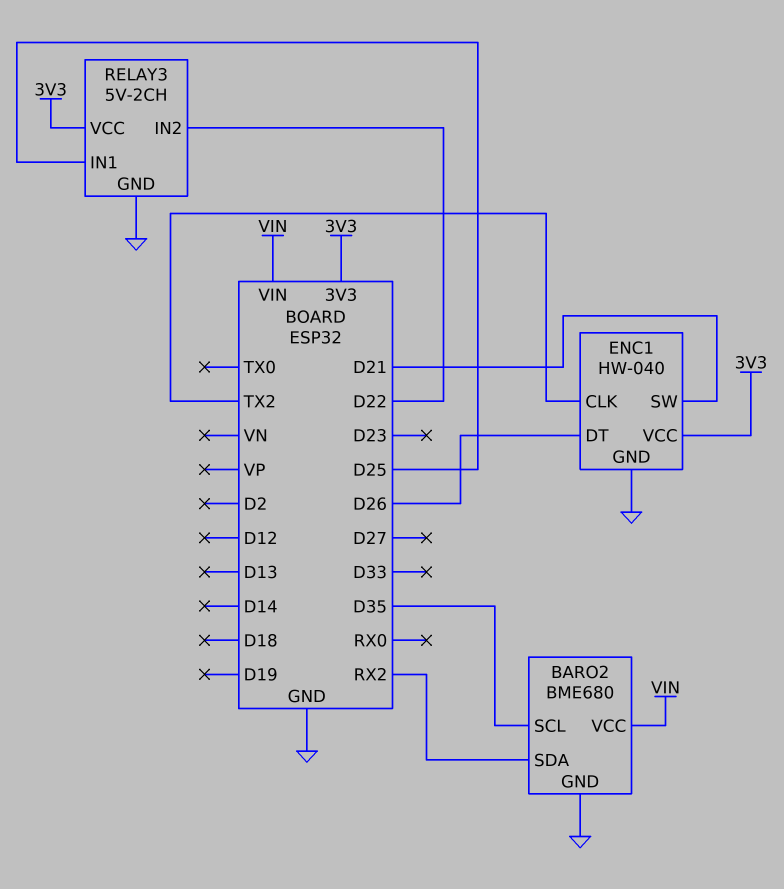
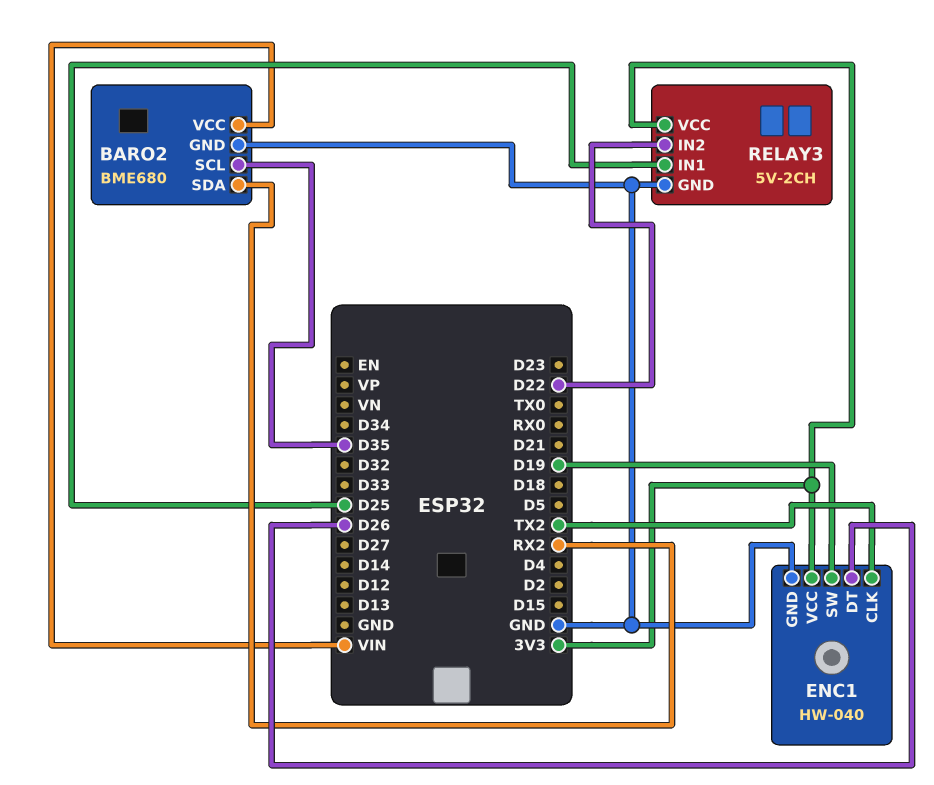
ENC1 pin SW: D21 -> D19

